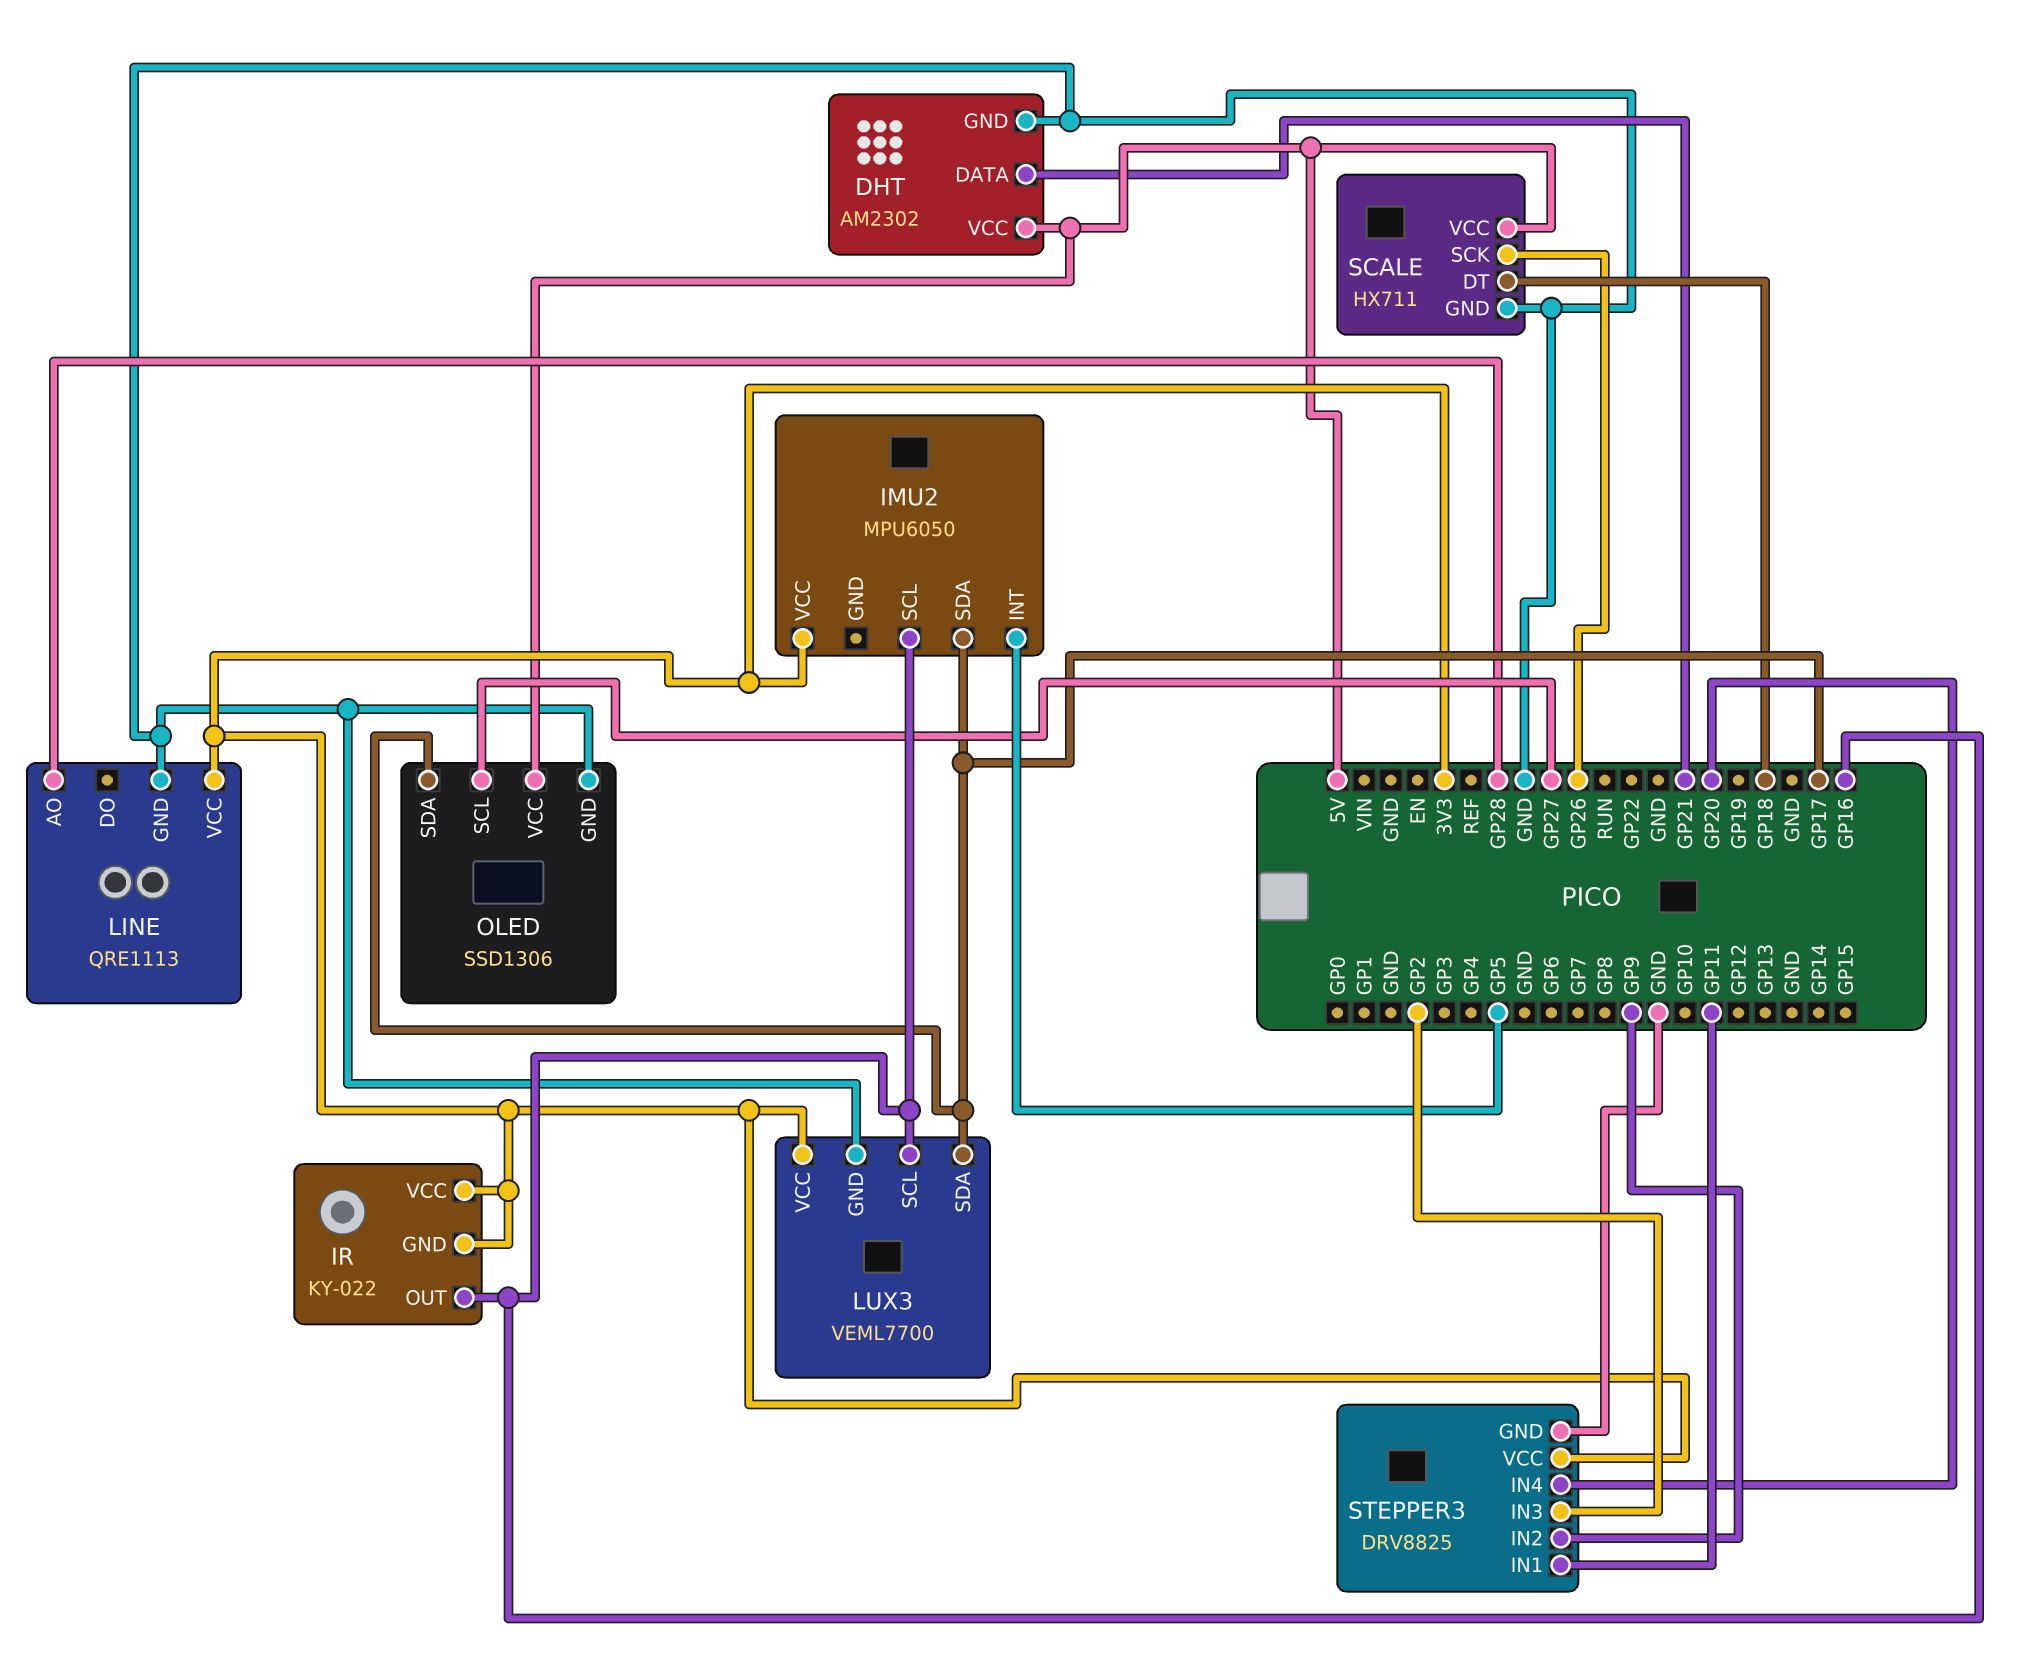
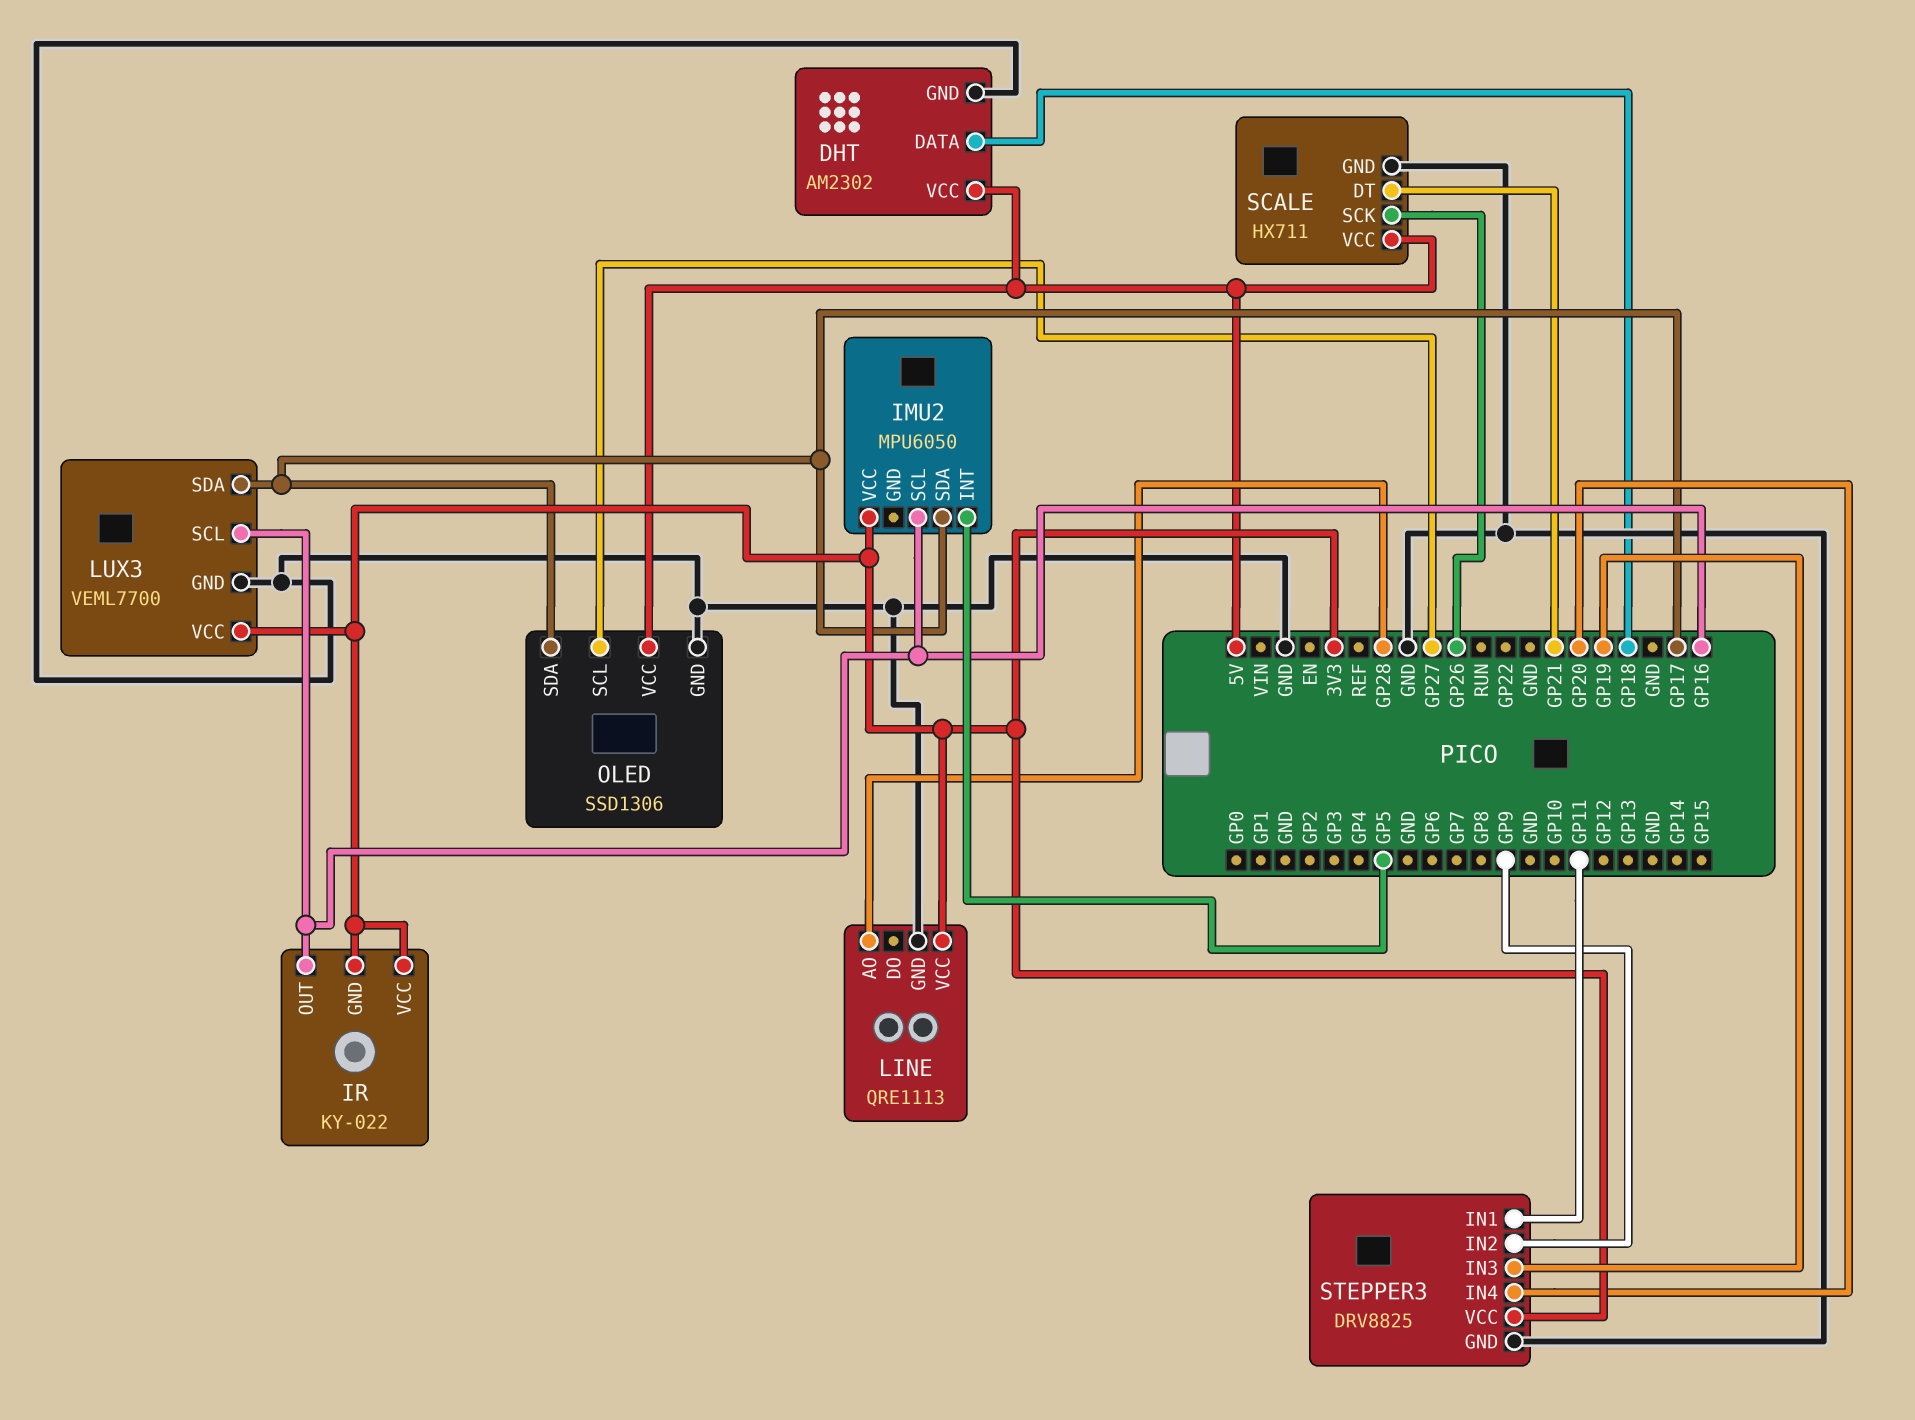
DHT pin DATA: GP21 -> GP18
SCALE pin DT: GP18 -> GP21
STEPPER3 pin IN3: GP2 -> GP19

